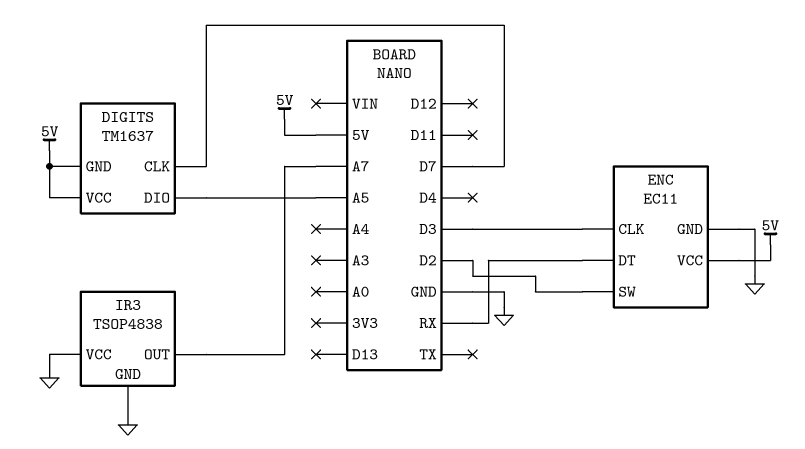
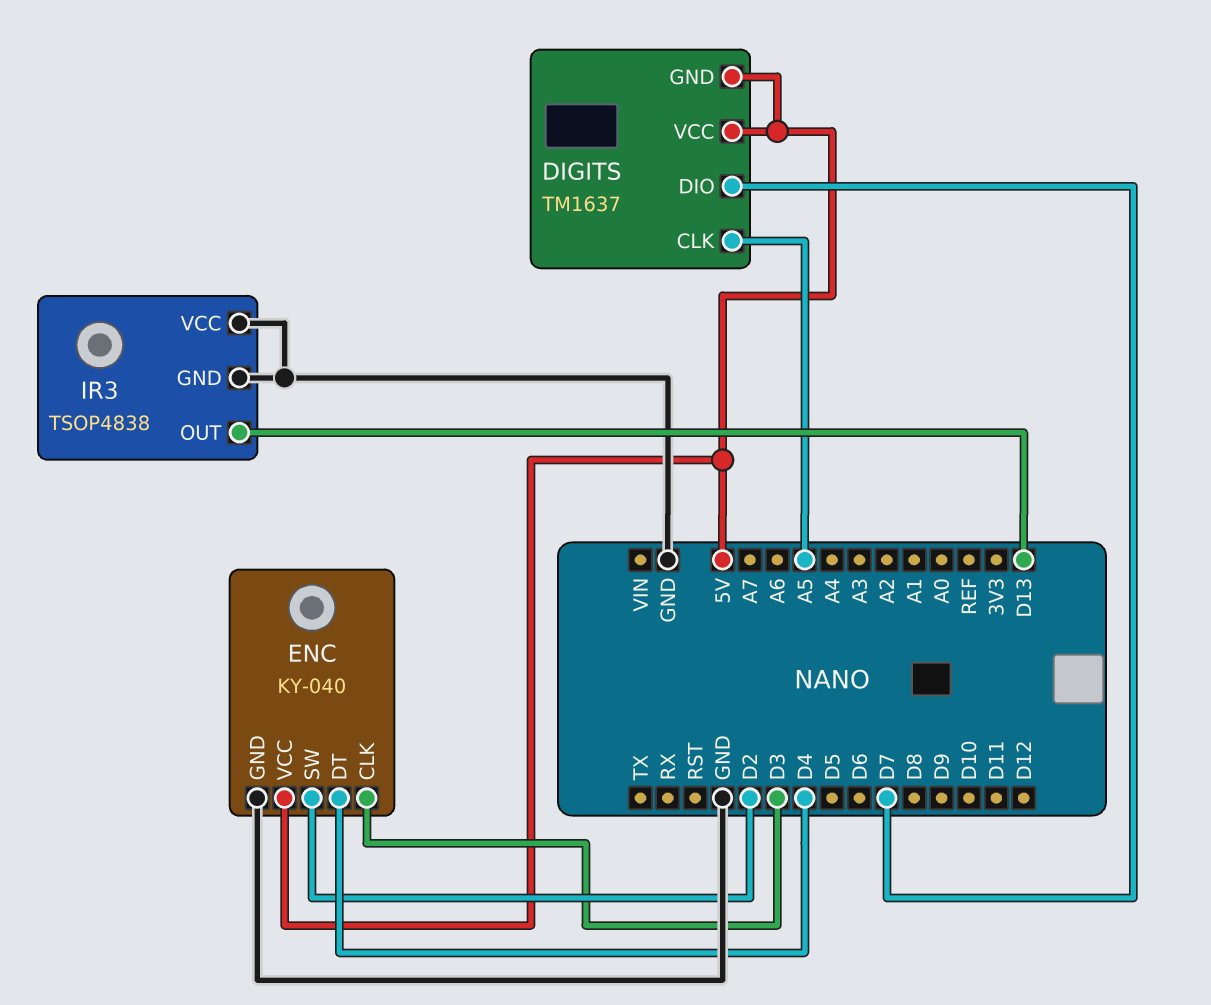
DIGITS pin CLK: D7 -> A5
DIGITS pin DIO: A5 -> D7
ENC: EC11 -> KY-040
ENC pin DT: RX -> D4
IR3 pin OUT: A7 -> D13

